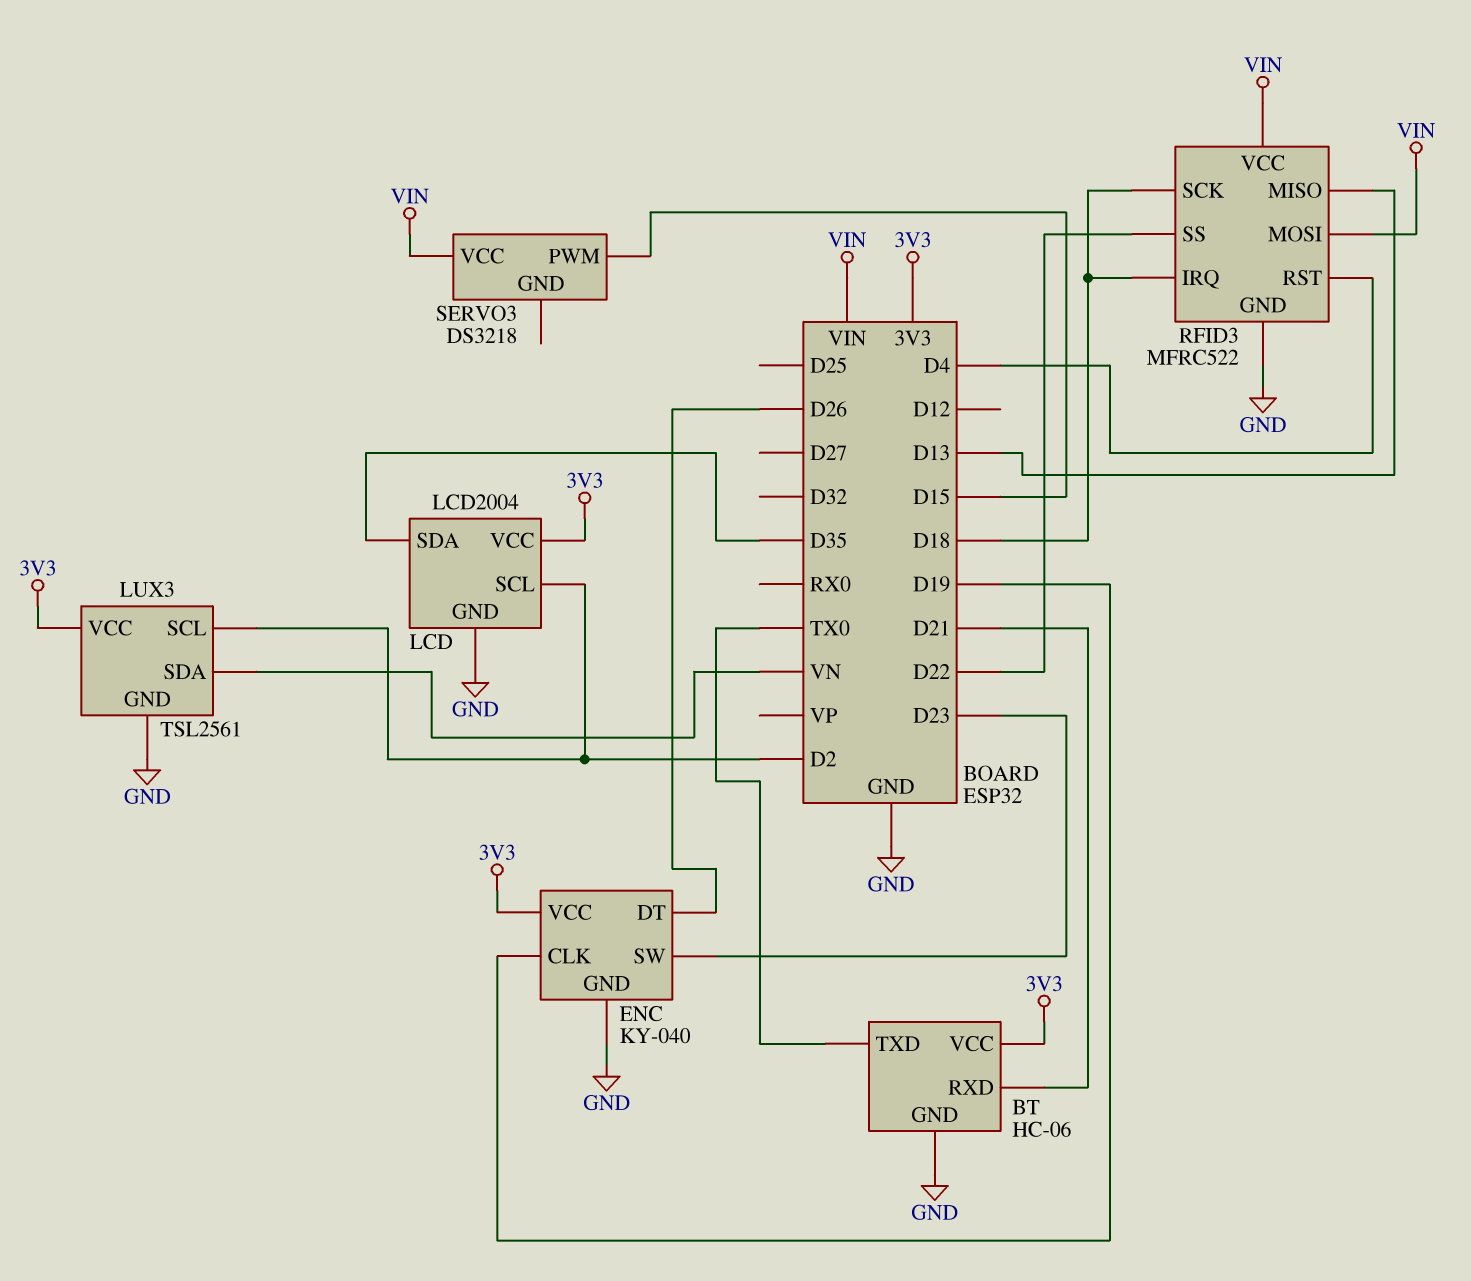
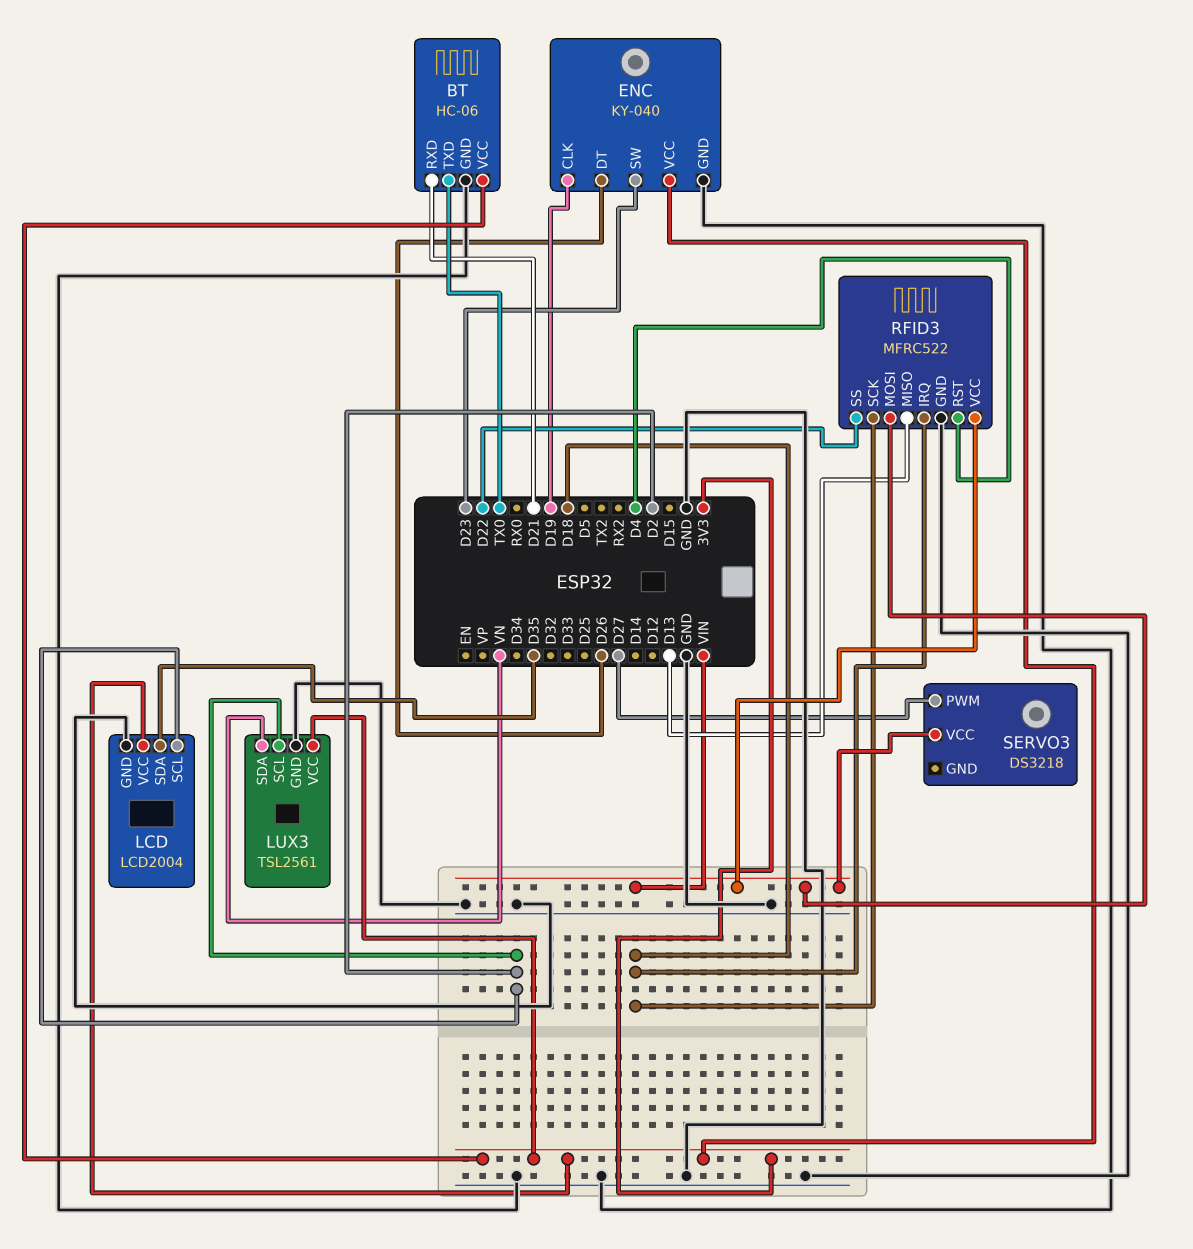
SERVO3 pin PWM: D15 -> D27

